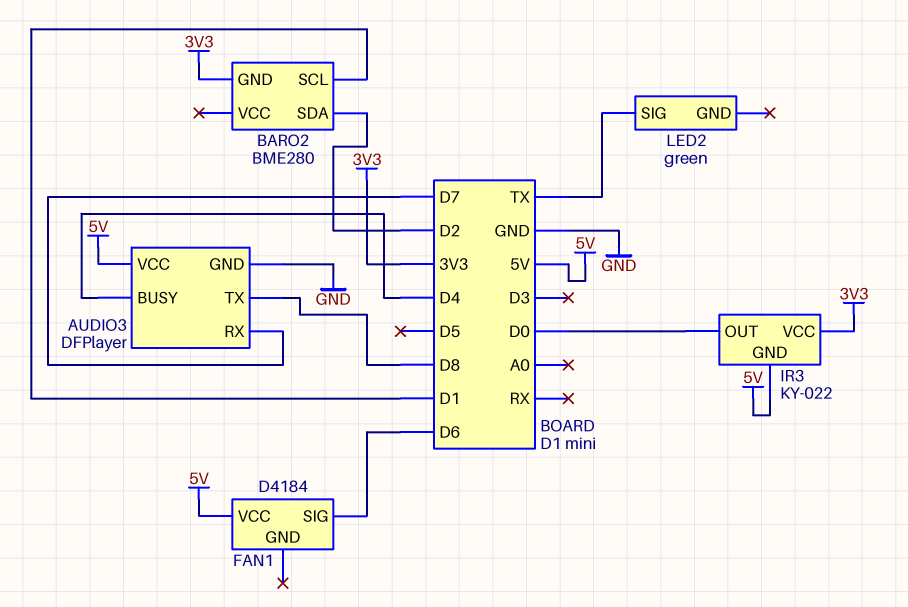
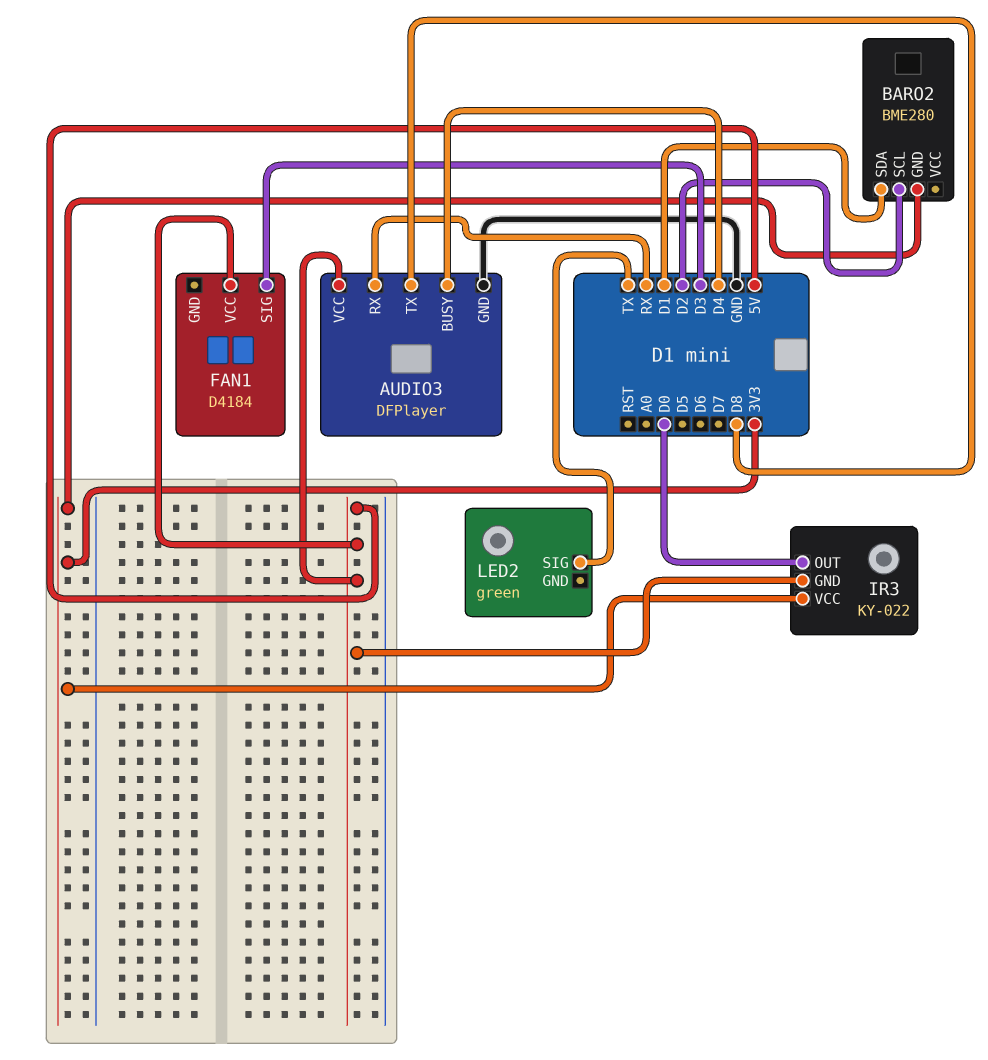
AUDIO3 pin RX: D7 -> RX
BARO2 pin SCL: D1 -> D2
BARO2 pin SDA: D2 -> D1
FAN1 pin SIG: D6 -> D3

